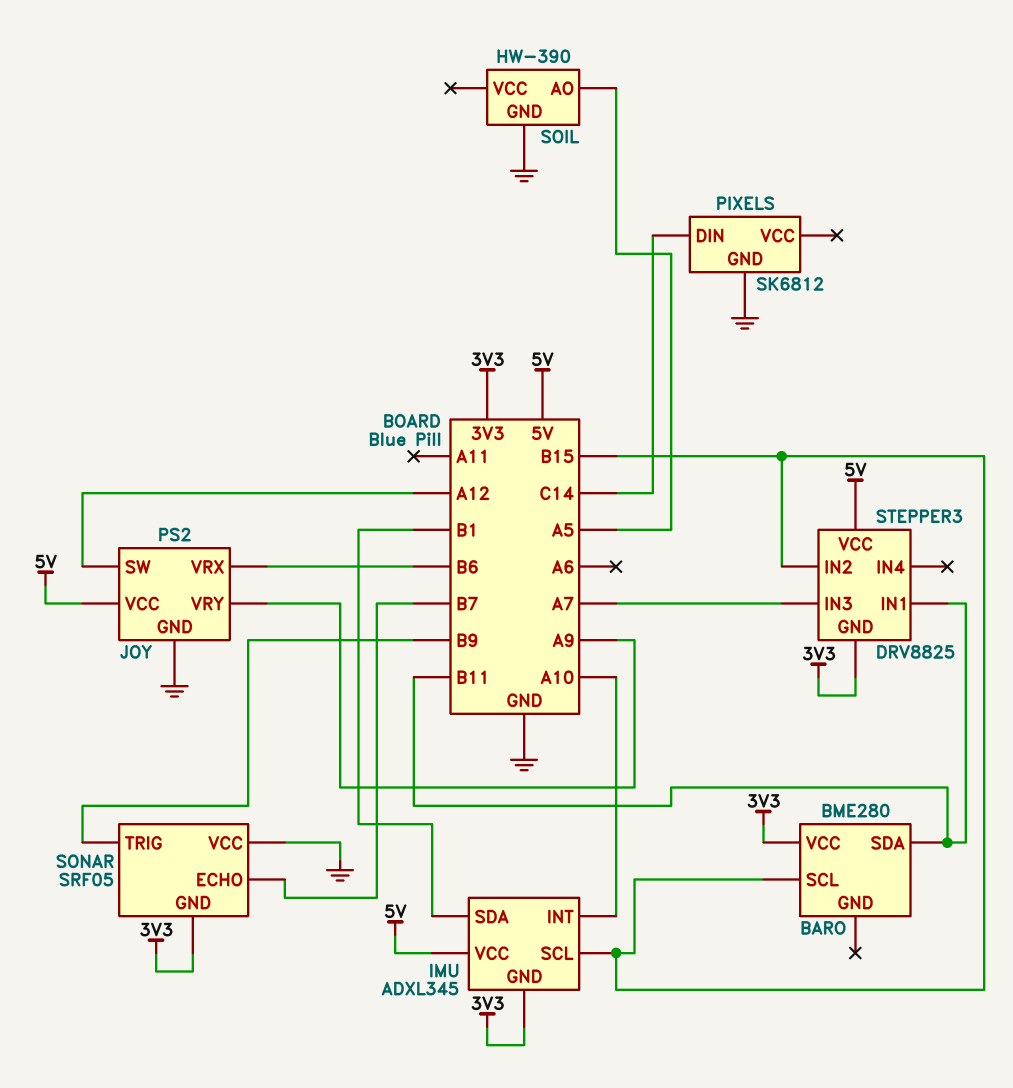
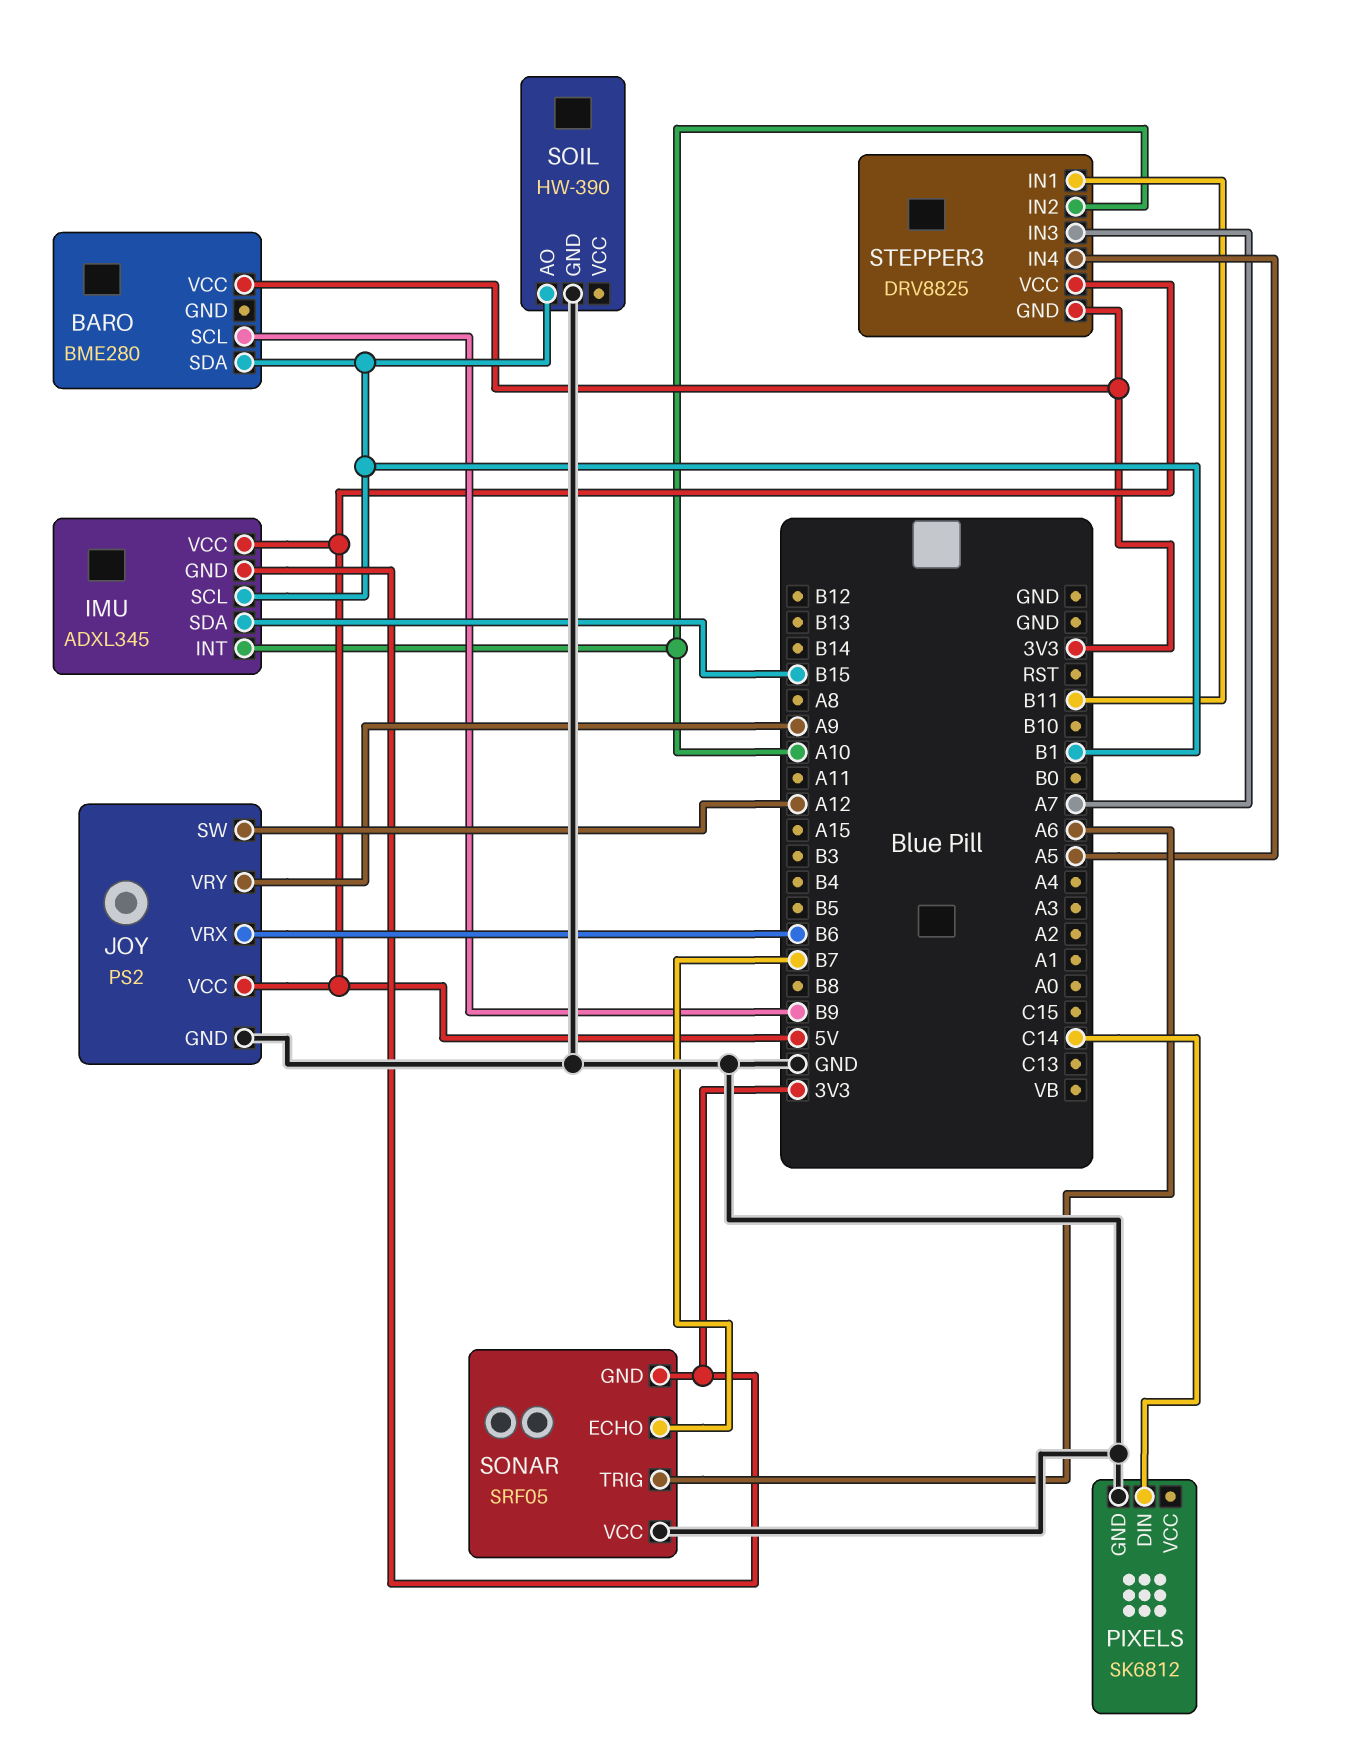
BARO pin SCL: B15 -> B9
BARO pin SDA: B11 -> B1
IMU pin SCL: B15 -> B1
IMU pin SDA: B1 -> B15
SOIL pin AO: A5 -> B1
SONAR pin TRIG: B9 -> A6
STEPPER3 pin IN2: B15 -> A10
STEPPER3 pin IN4: none -> A5

